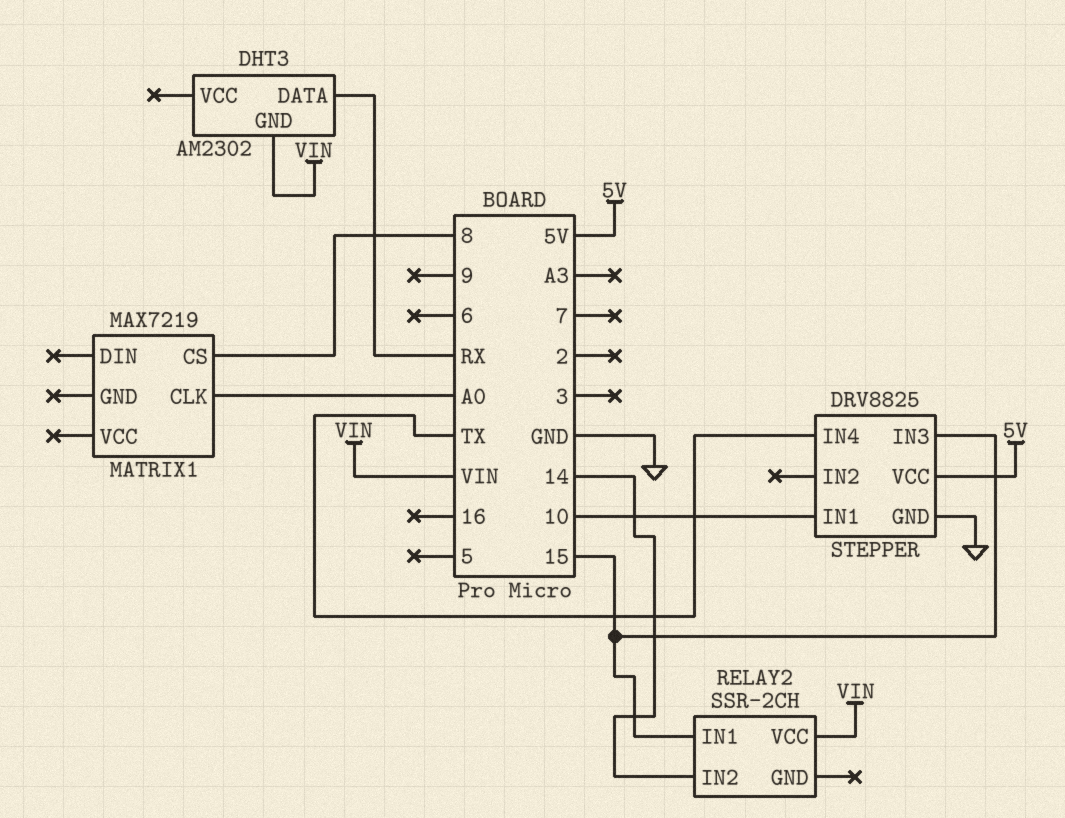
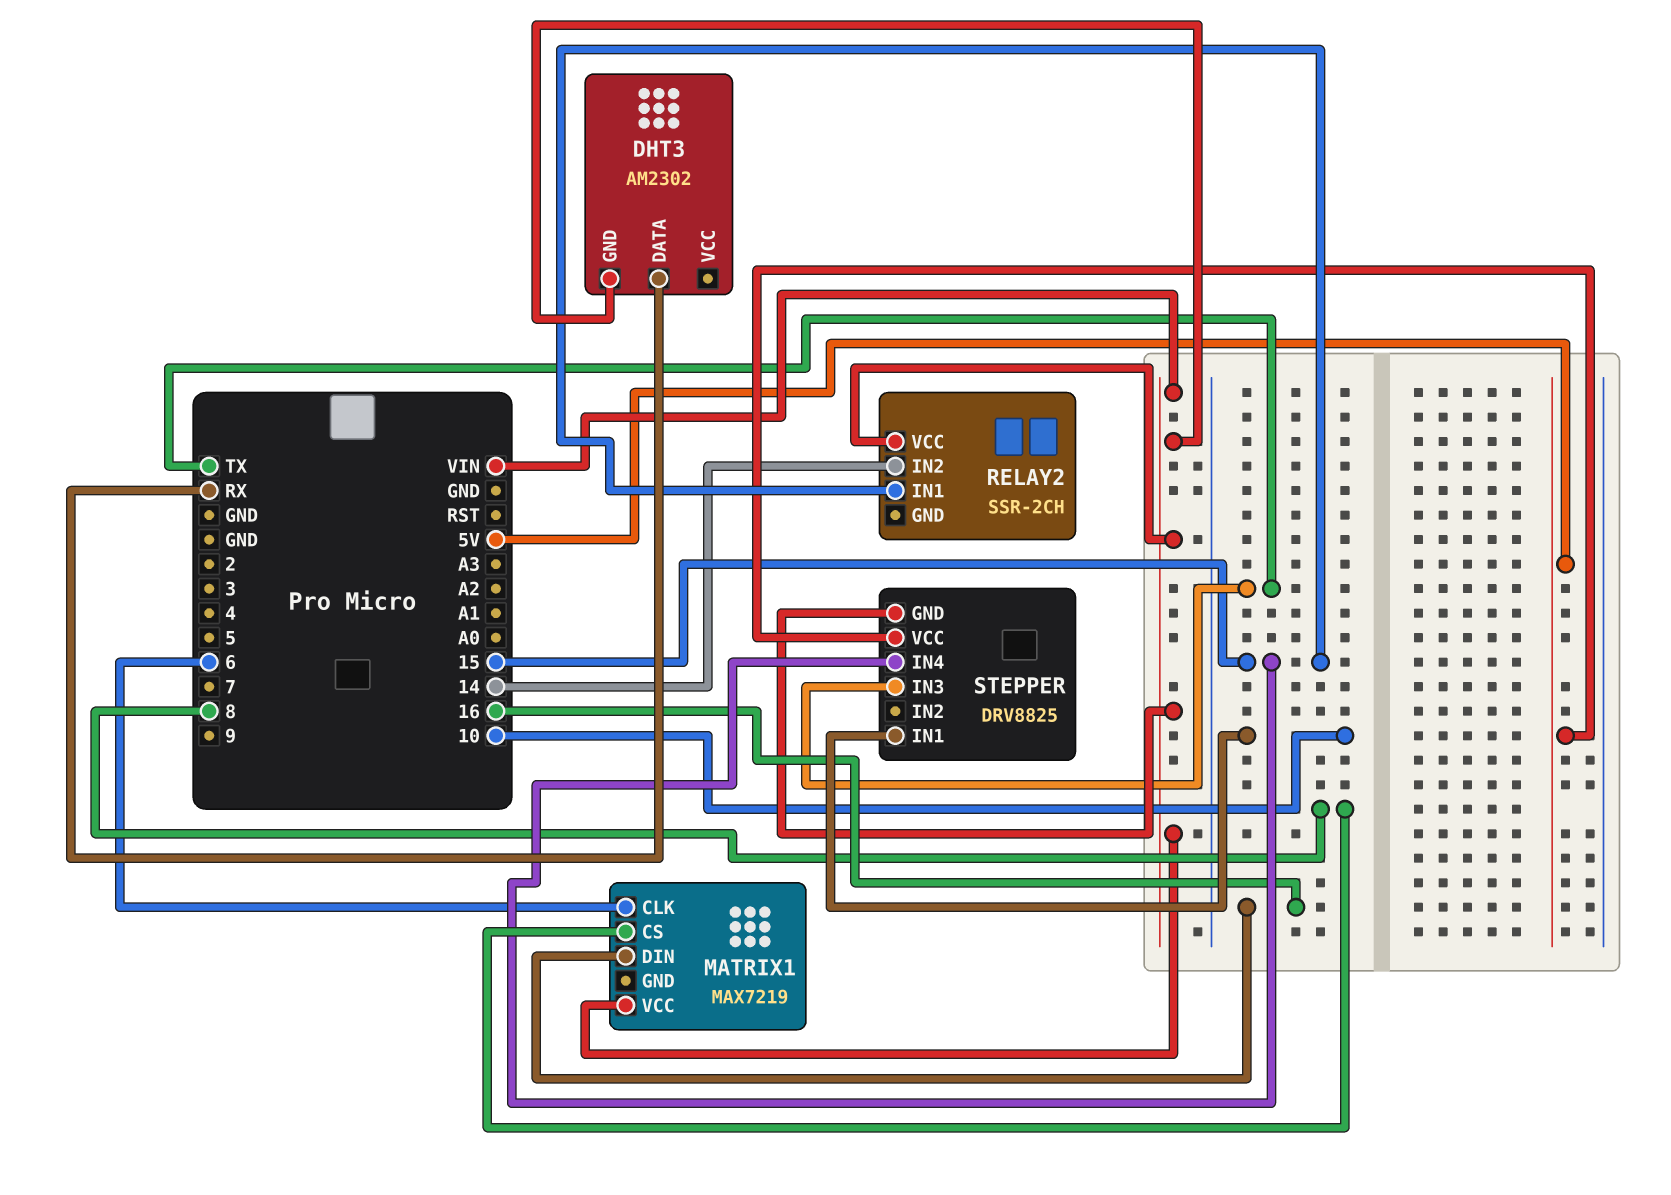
MATRIX1 pin CLK: A0 -> 6
MATRIX1 pin DIN: none -> 16
MATRIX1 pin VCC: none -> VIN
STEPPER pin GND: GND -> VIN
STEPPER pin IN3: 15 -> TX
STEPPER pin IN4: TX -> 15

